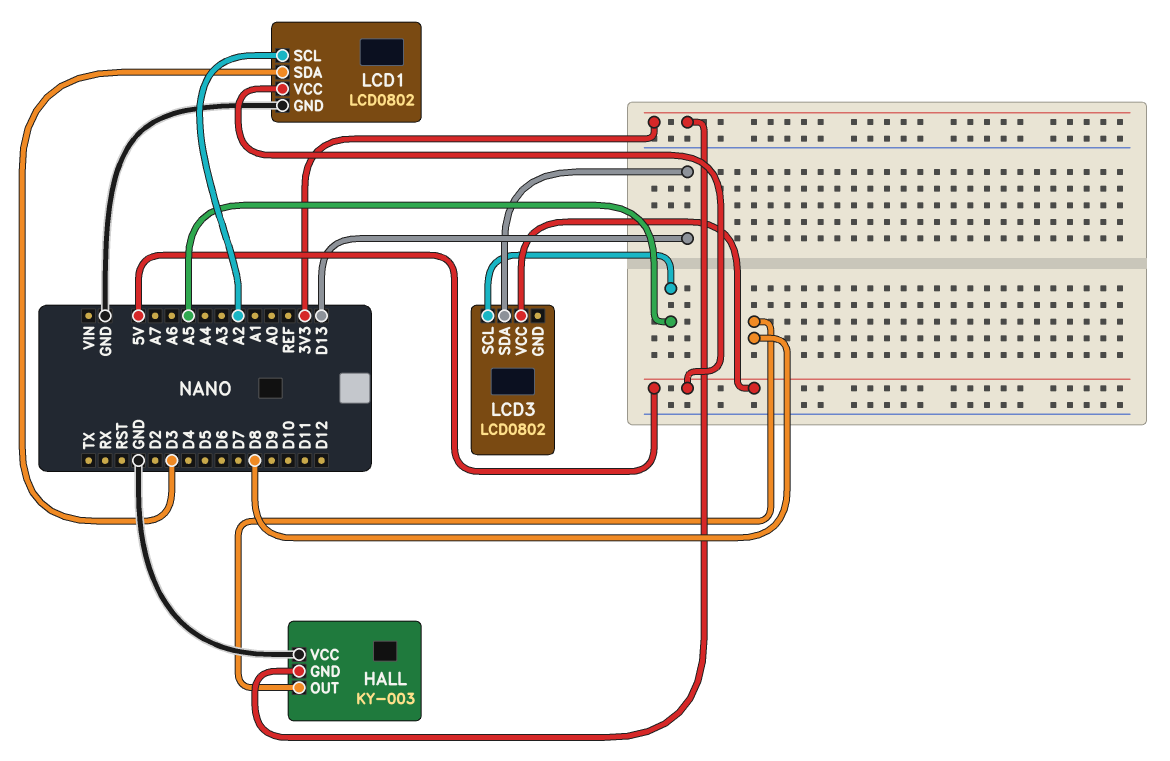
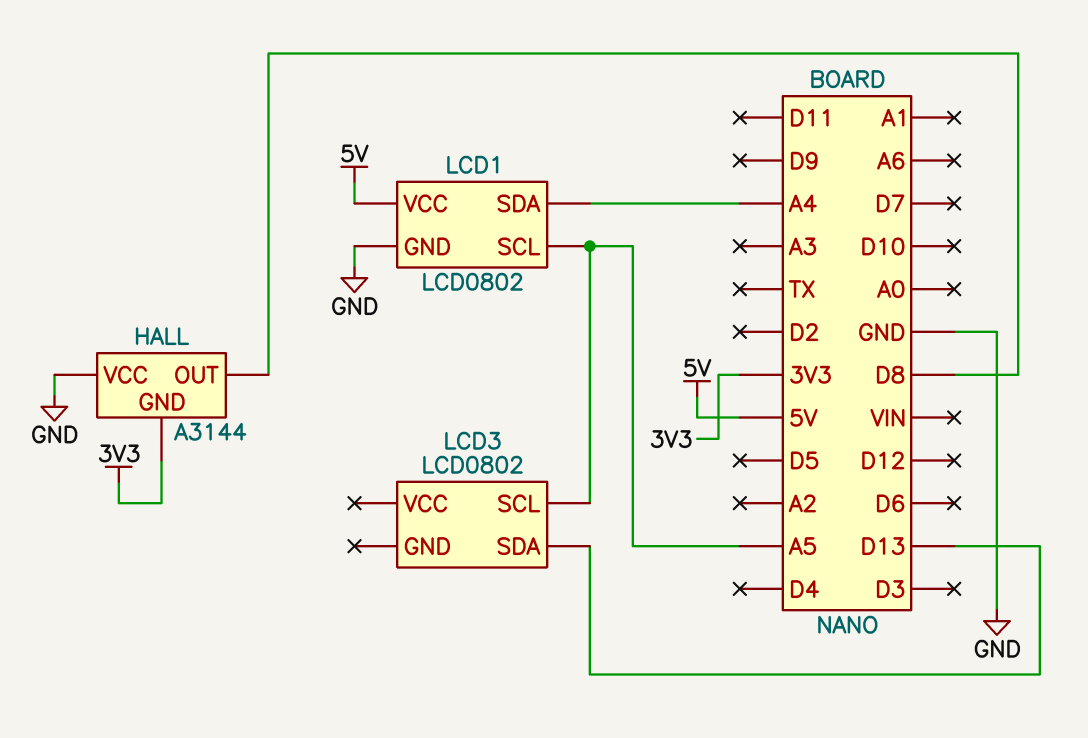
HALL: KY-003 -> A3144
LCD1 pin SCL: A2 -> A5
LCD1 pin SDA: D3 -> A4
LCD3 pin VCC: 5V -> none

